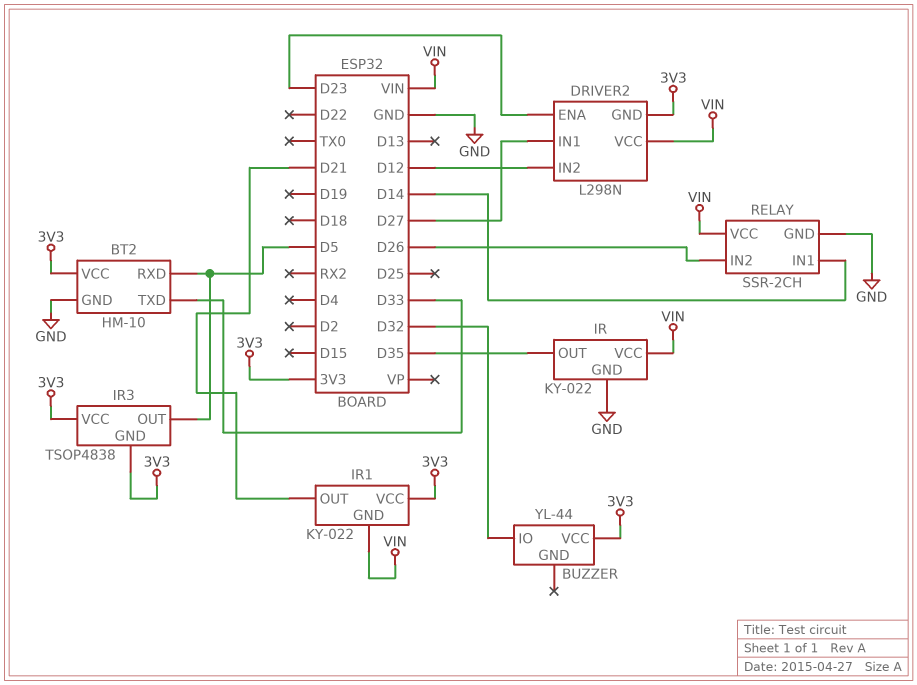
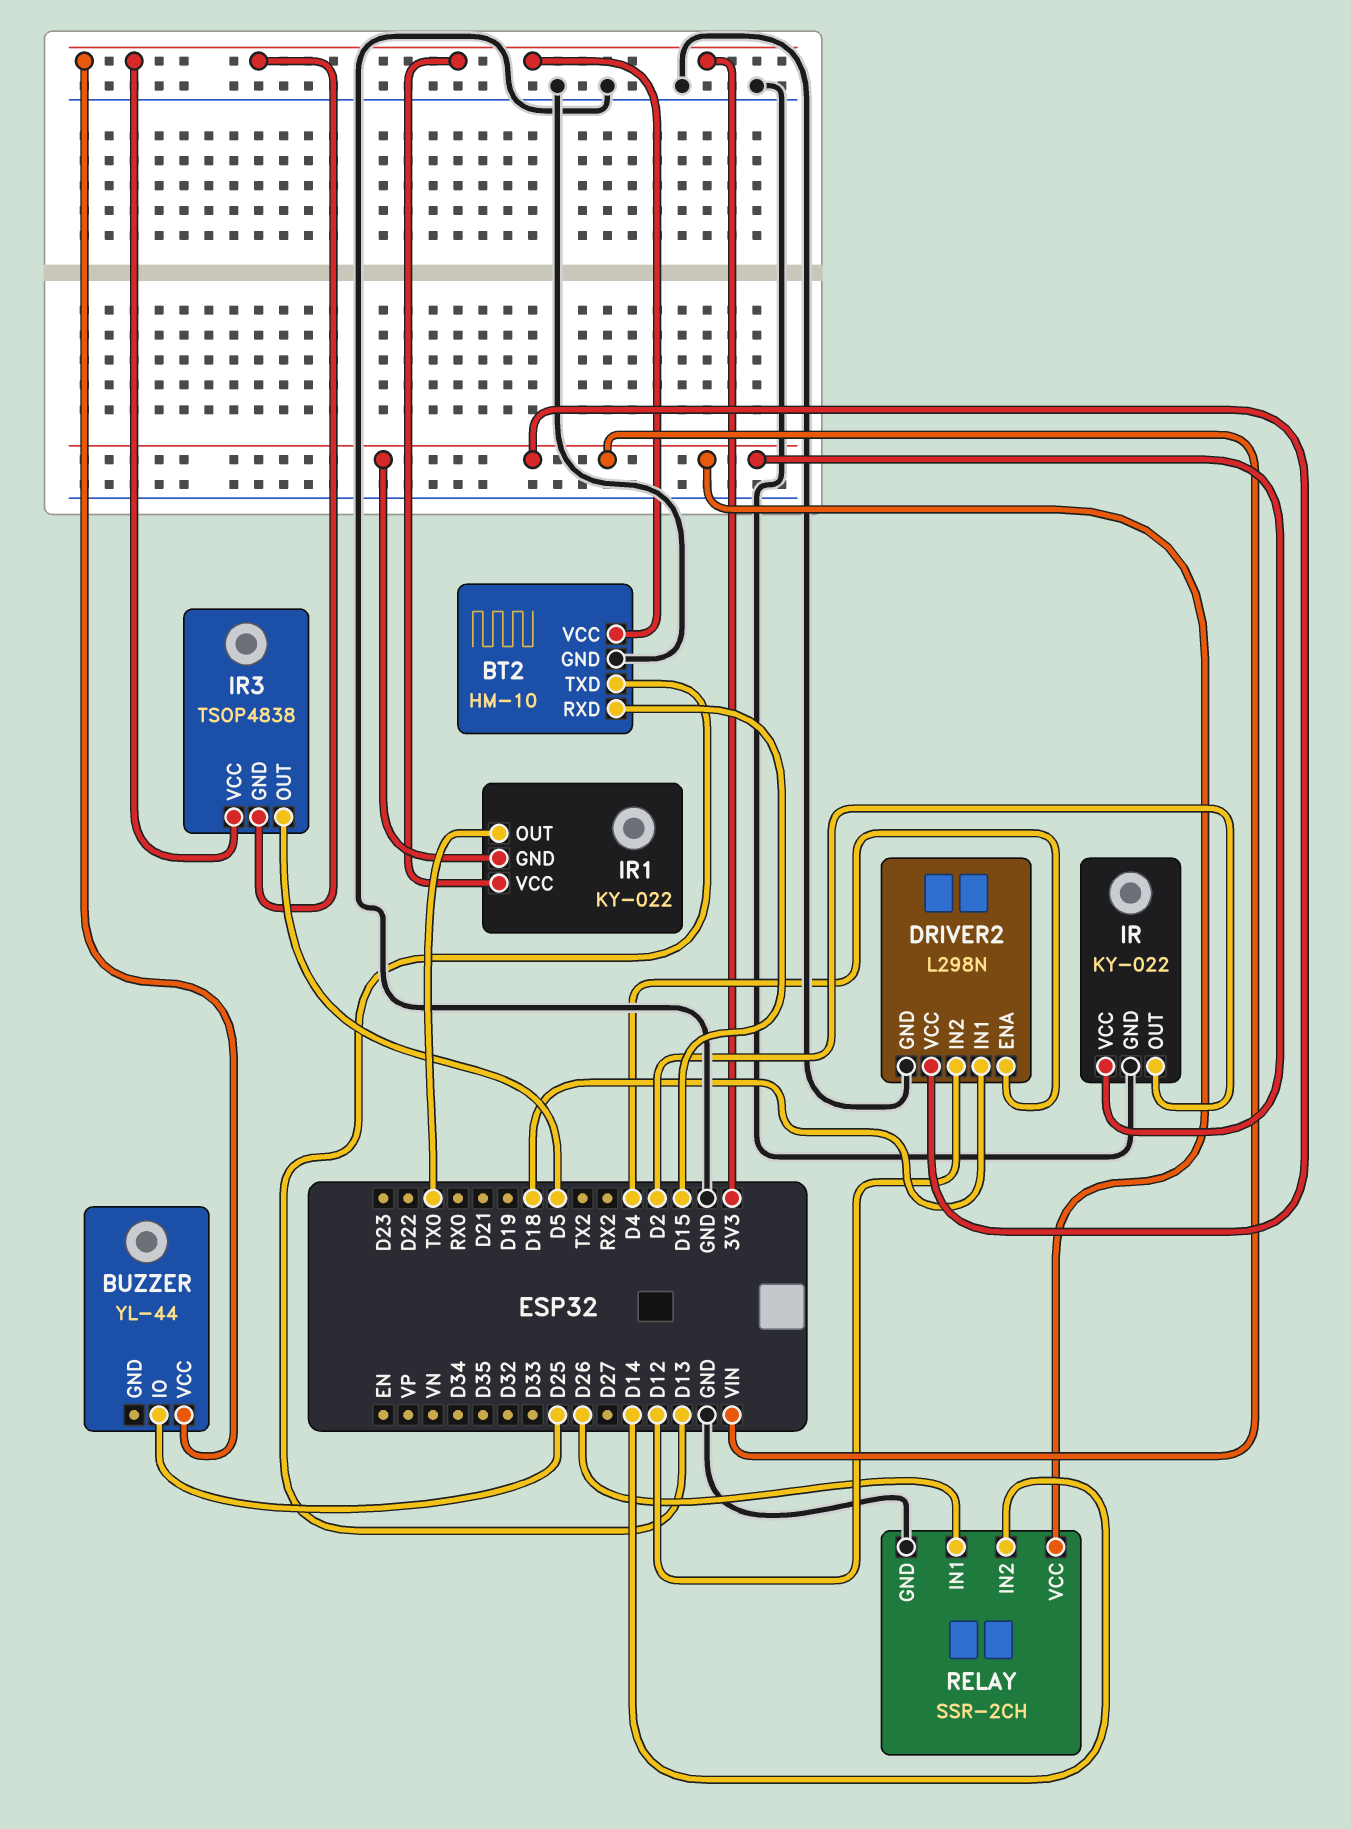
BT2 pin RXD: D5 -> D15
BT2 pin TXD: D33 -> D13
BUZZER pin IO: D32 -> D25
DRIVER2 pin ENA: D23 -> D4
DRIVER2 pin GND: 3V3 -> GND
DRIVER2 pin IN1: D27 -> D18
IR pin OUT: D35 -> D2
IR1 pin OUT: D21 -> TX0
RELAY pin IN1: D14 -> D26
RELAY pin IN2: D26 -> D14

